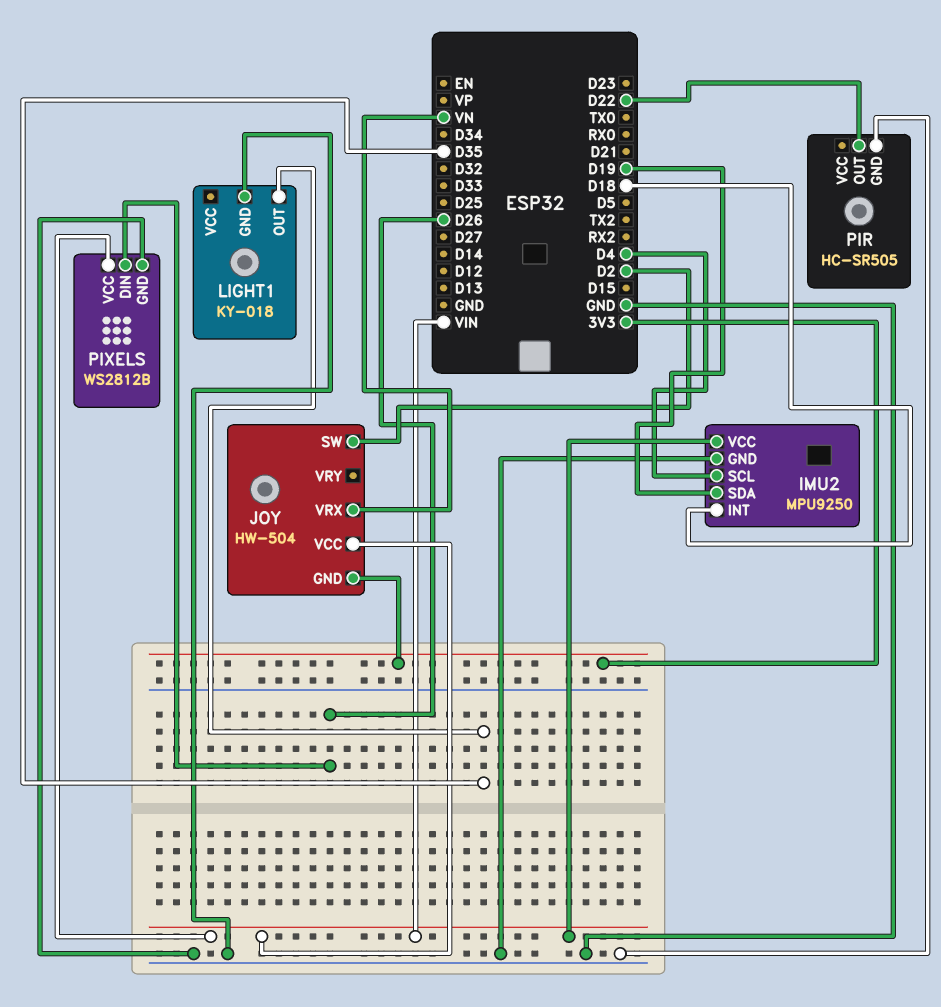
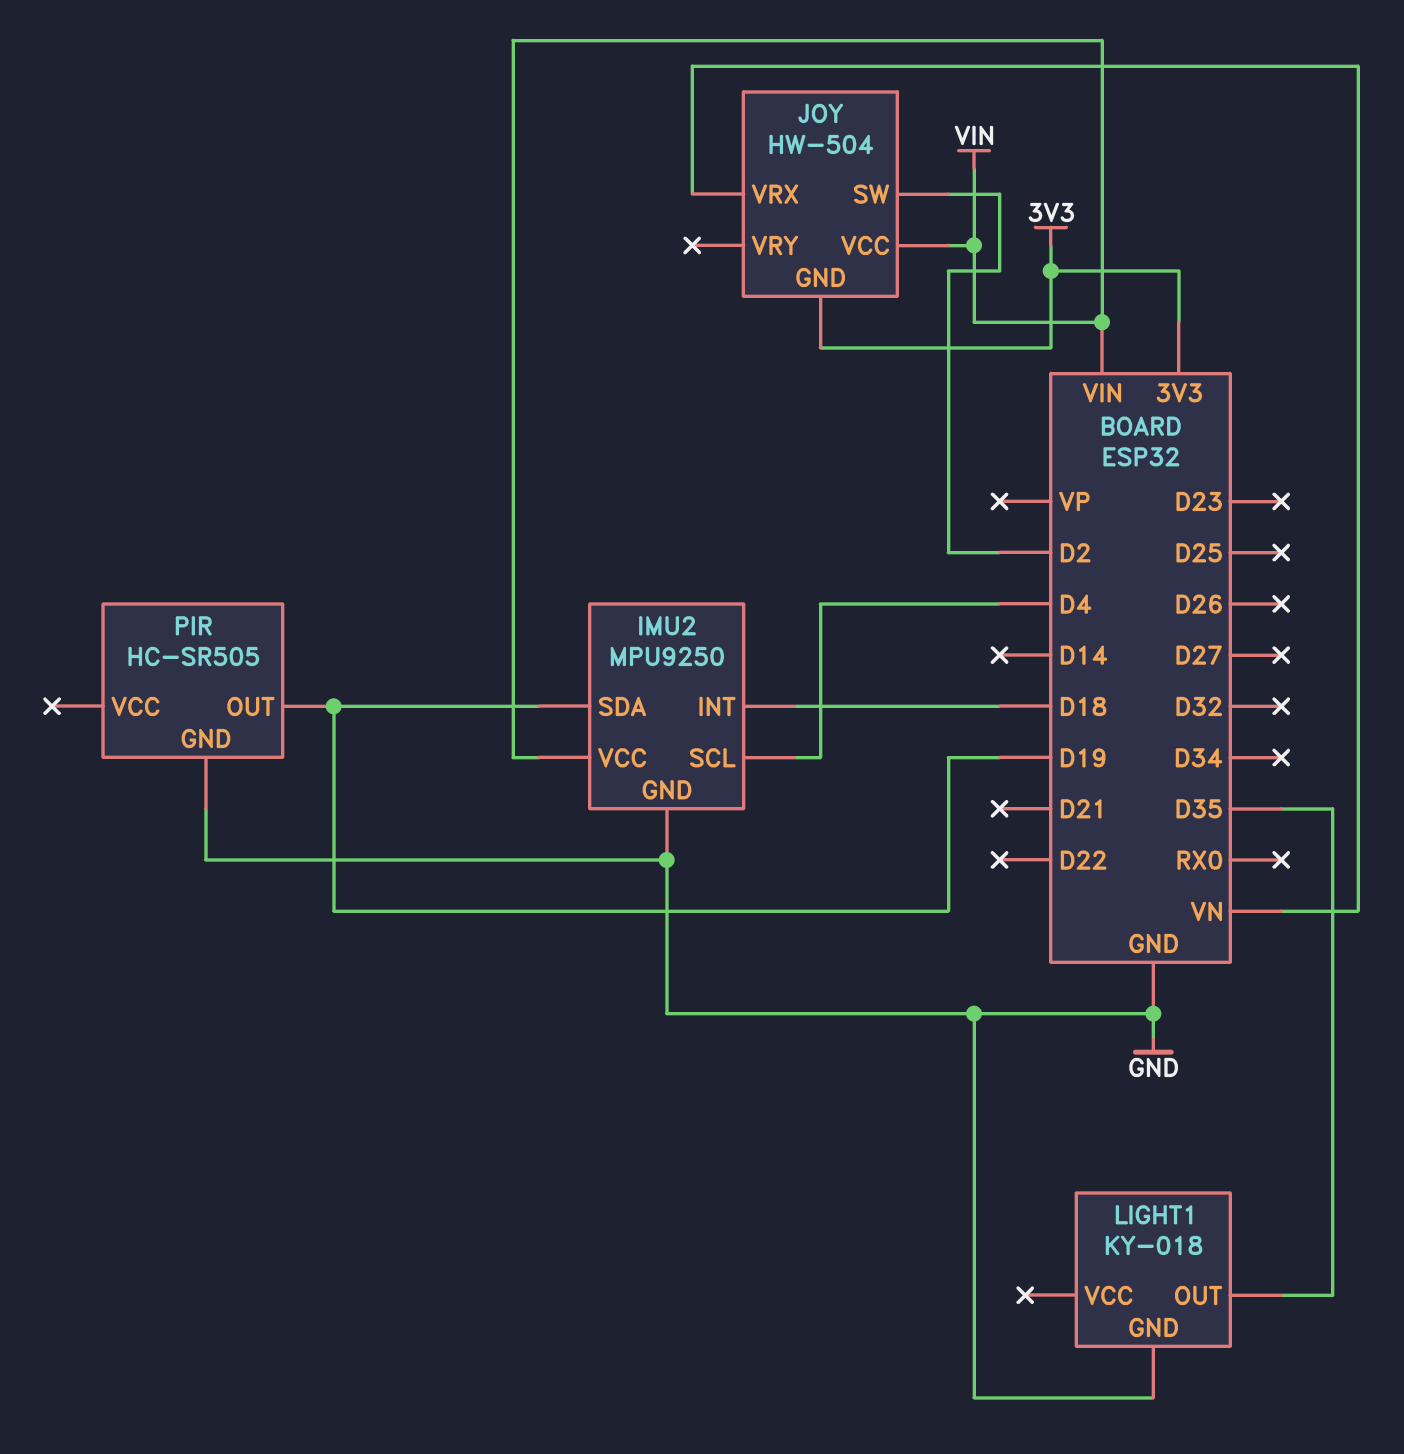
PIR pin OUT: D22 -> D19
PIXELS: WS2812B -> none
PIXELS pin DIN: D26 -> none
PIXELS pin GND: GND -> none
PIXELS pin VCC: VIN -> none

